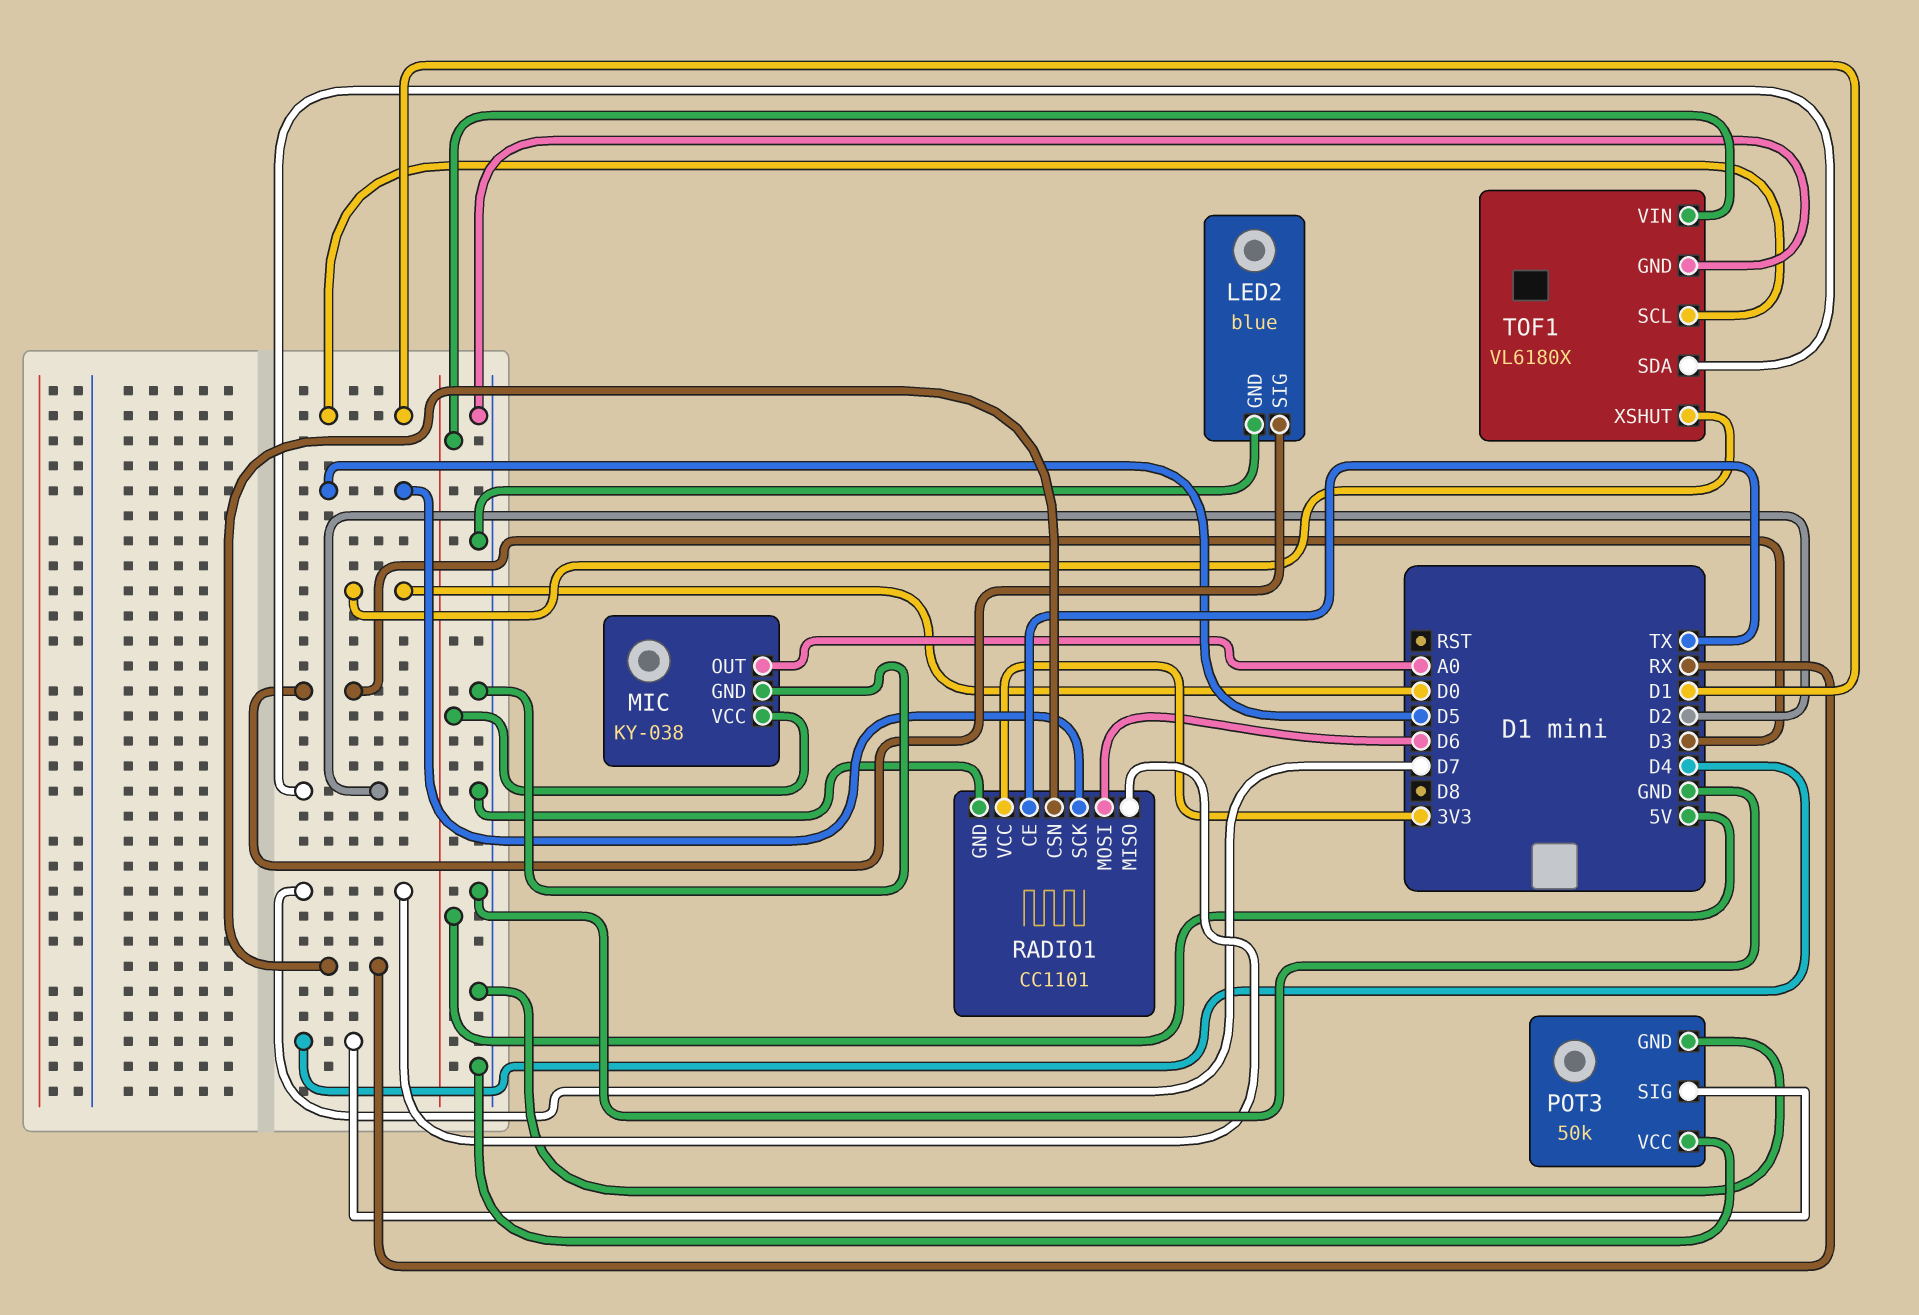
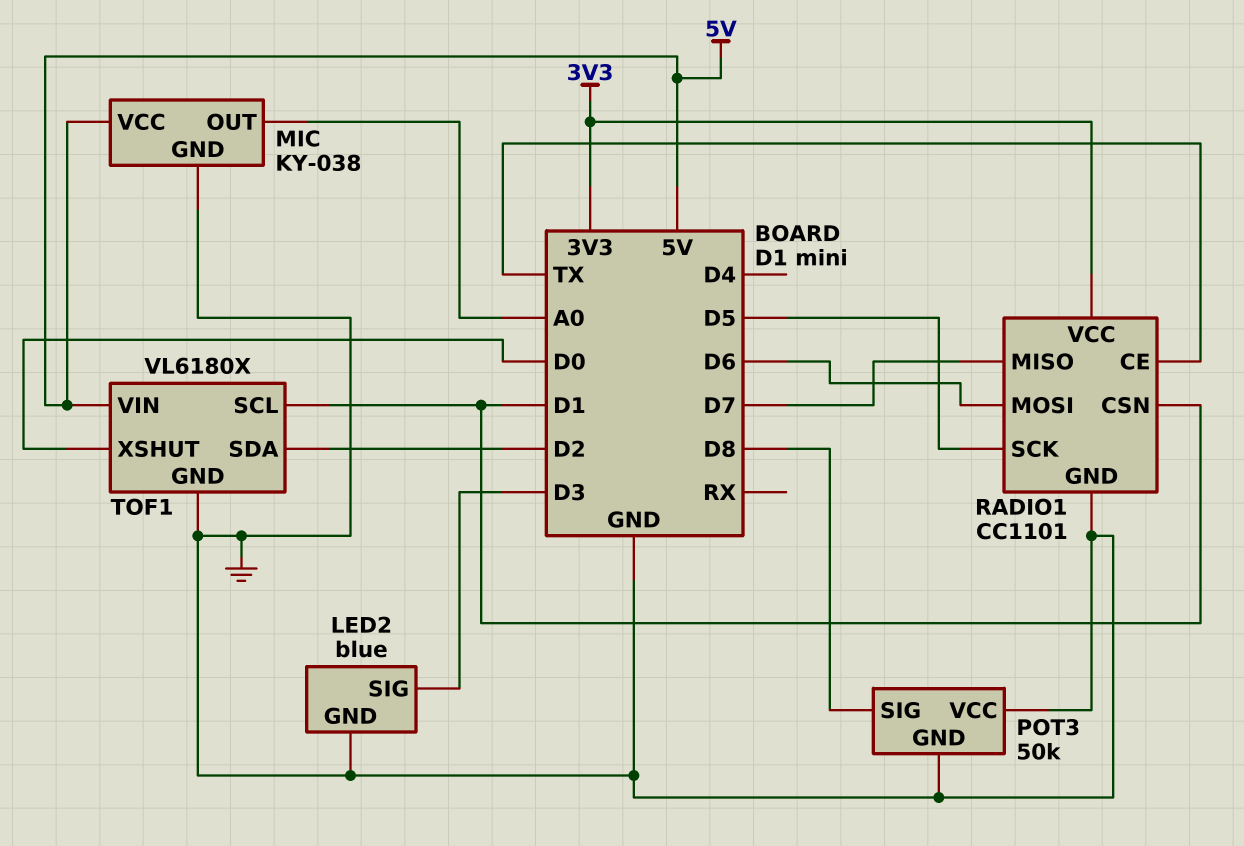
POT3 pin SIG: D4 -> D8
RADIO1 pin CSN: RX -> D1

